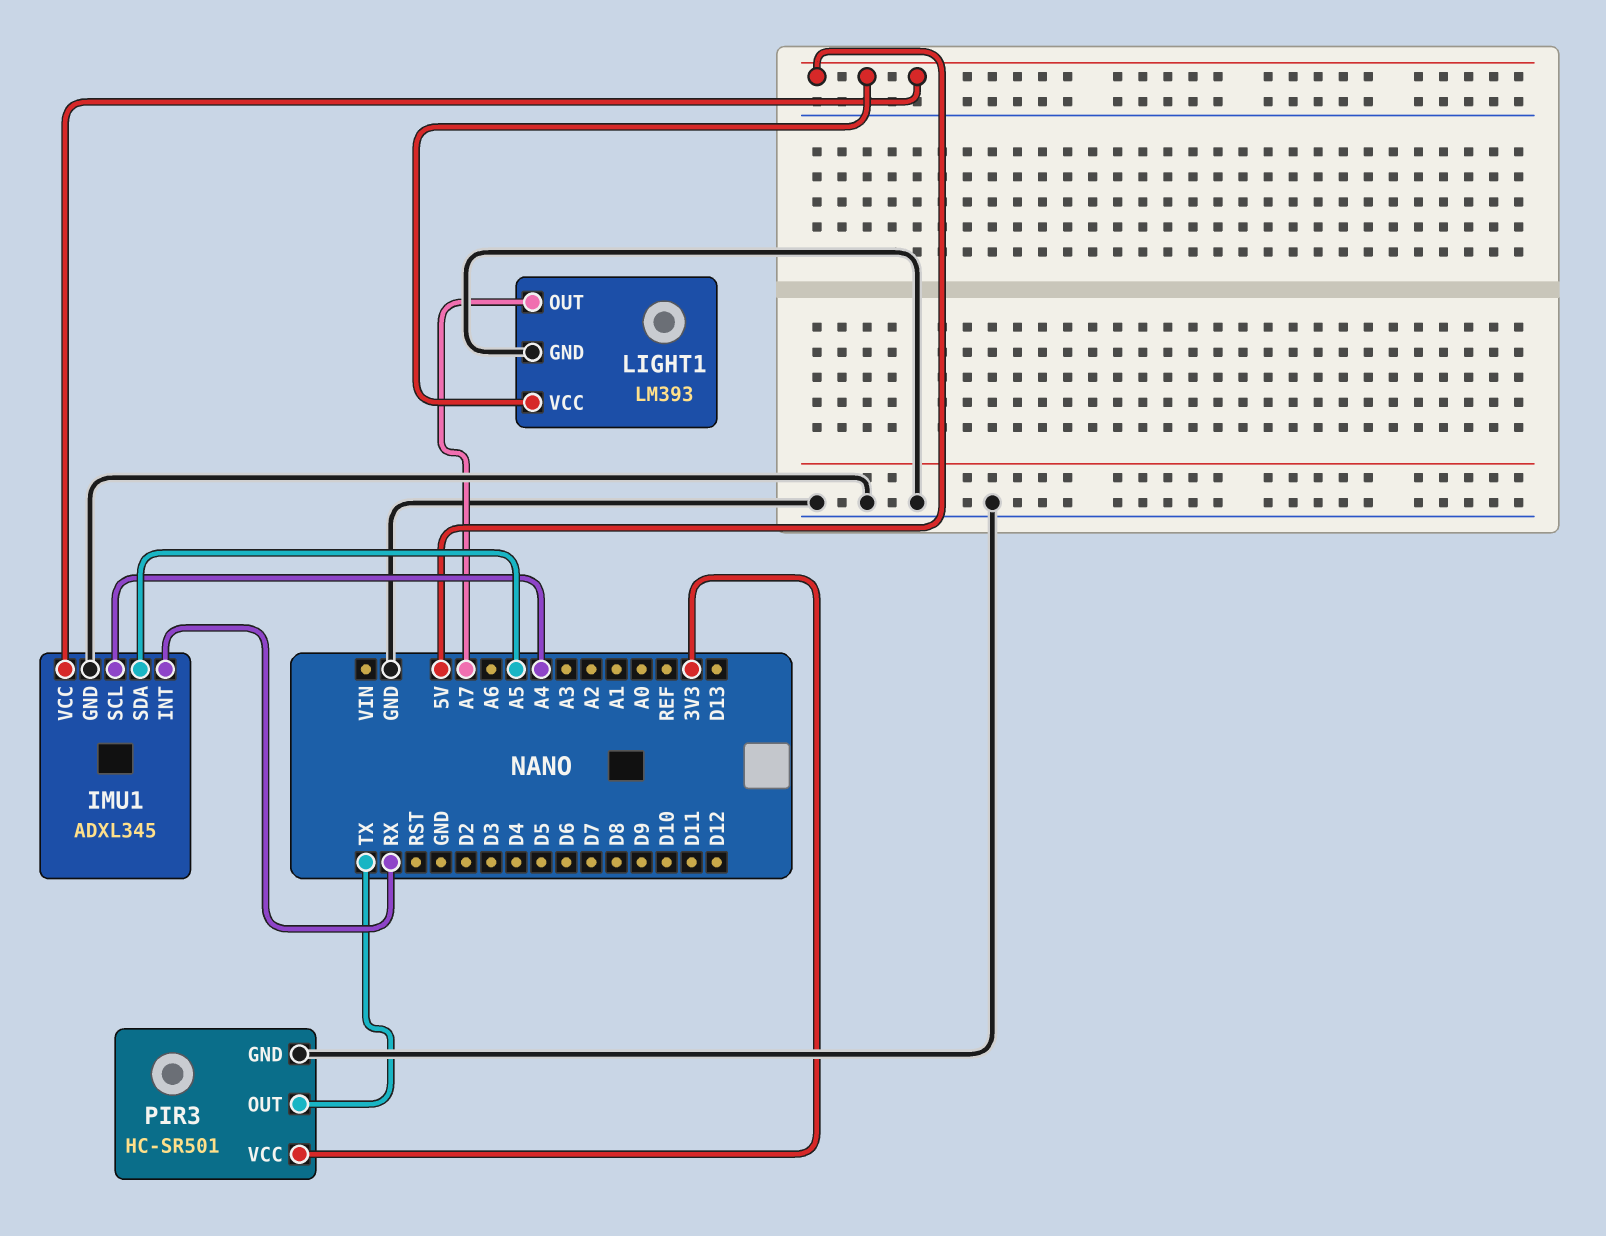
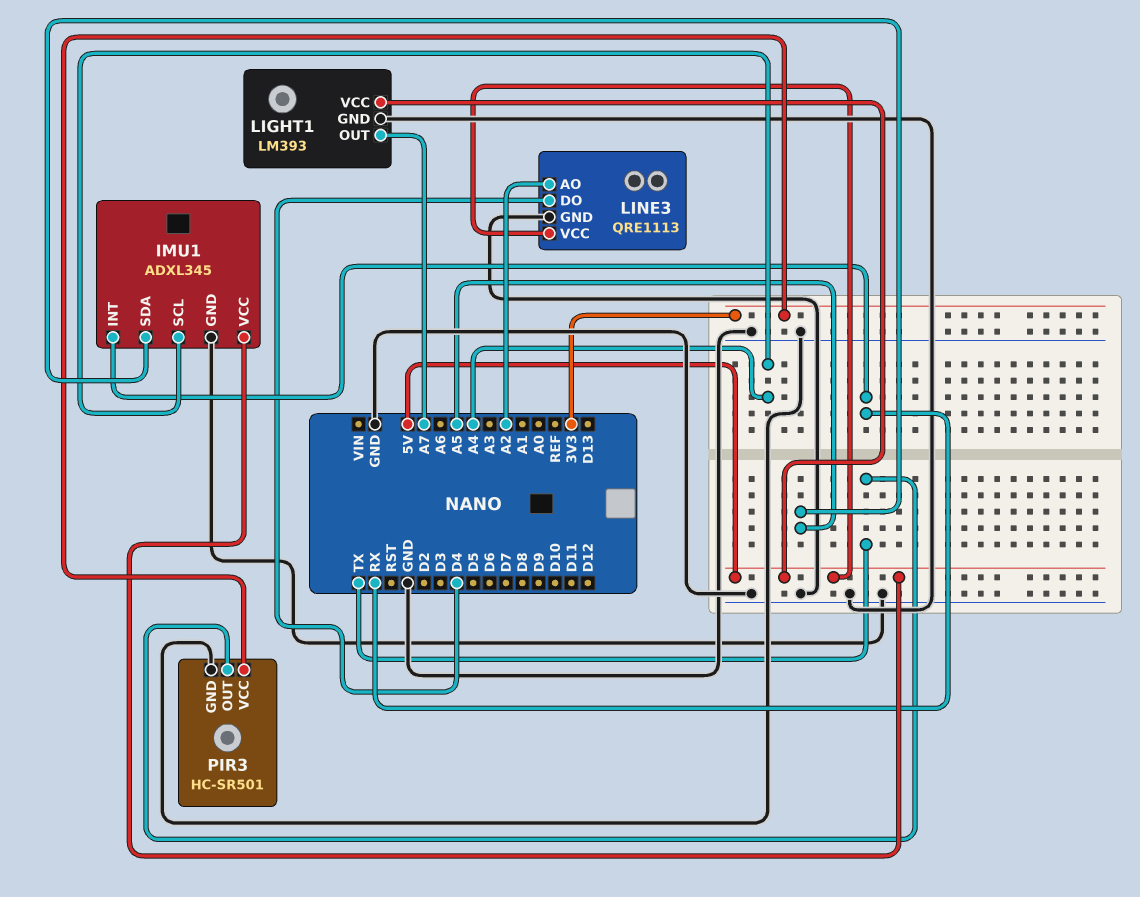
LINE3: none -> QRE1113
LINE3 pin AO: none -> A2
LINE3 pin DO: none -> D4
LINE3 pin GND: none -> GND
LINE3 pin VCC: none -> 5V

